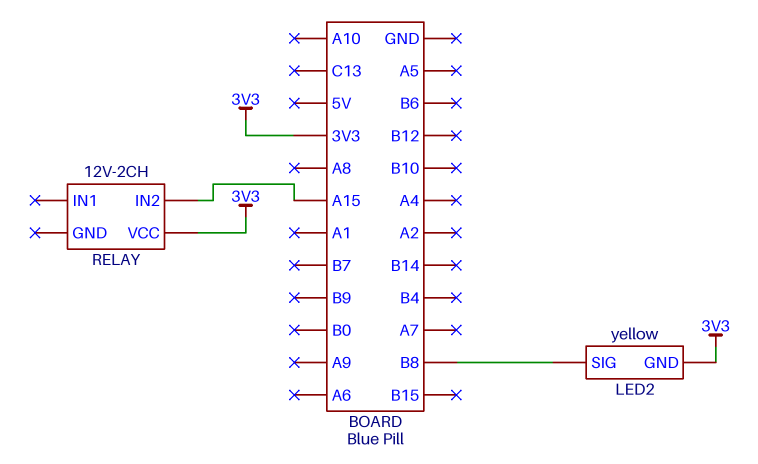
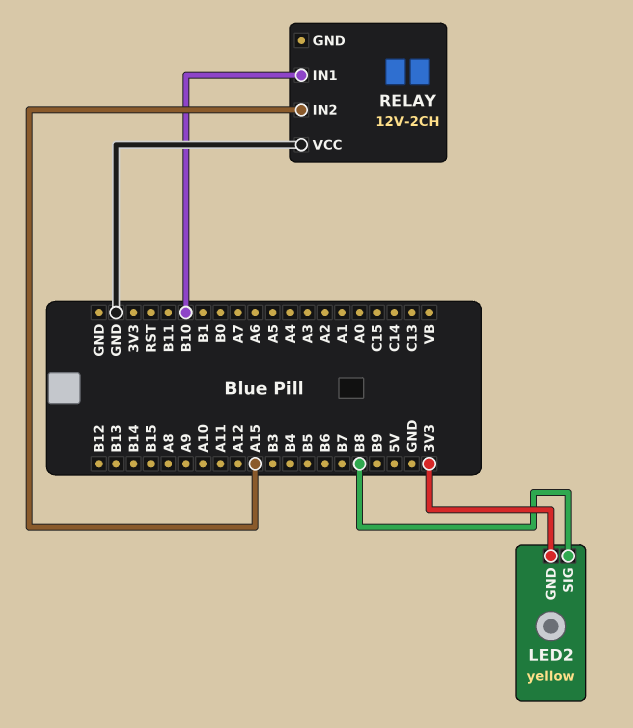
RELAY pin IN1: none -> B10
RELAY pin VCC: 3V3 -> GND

